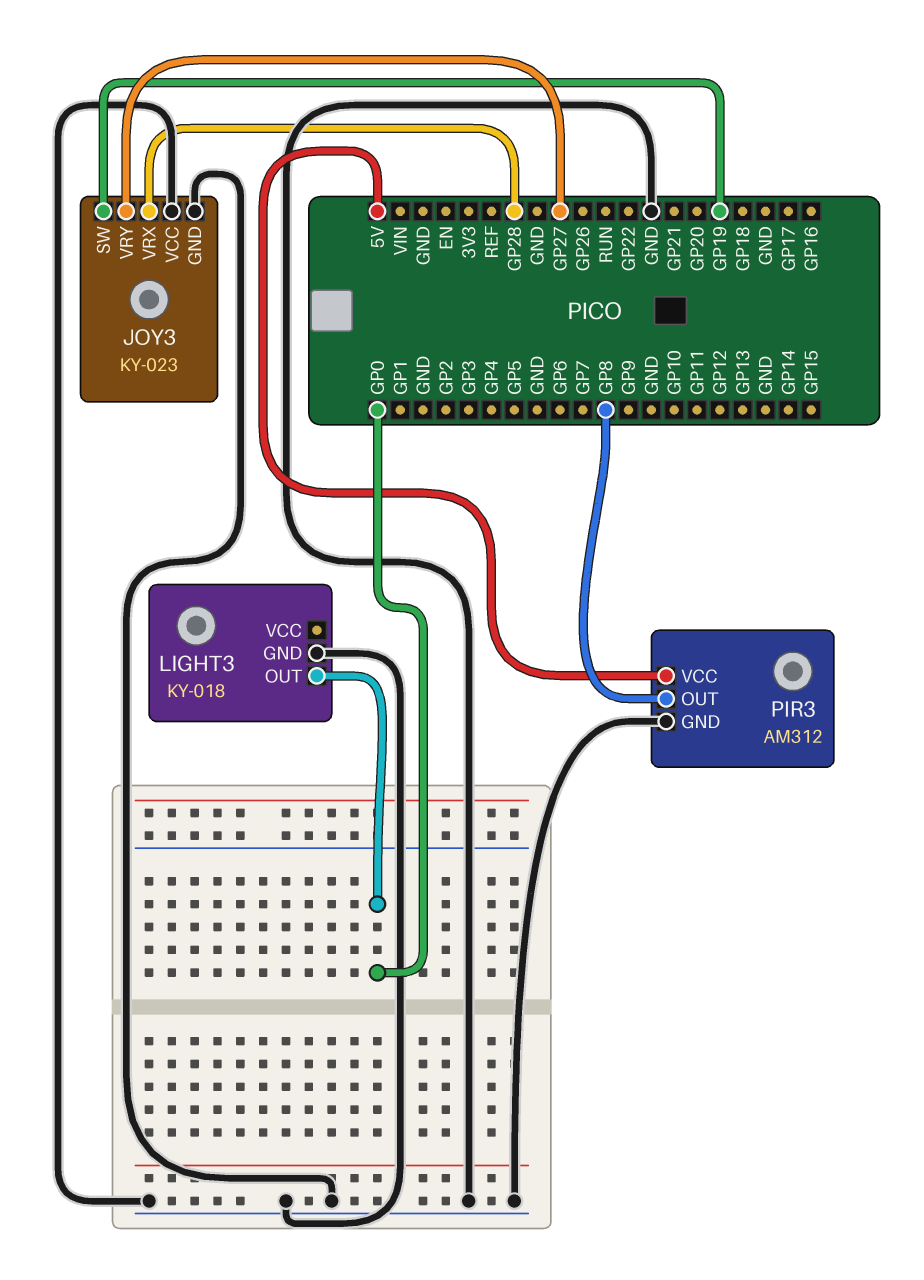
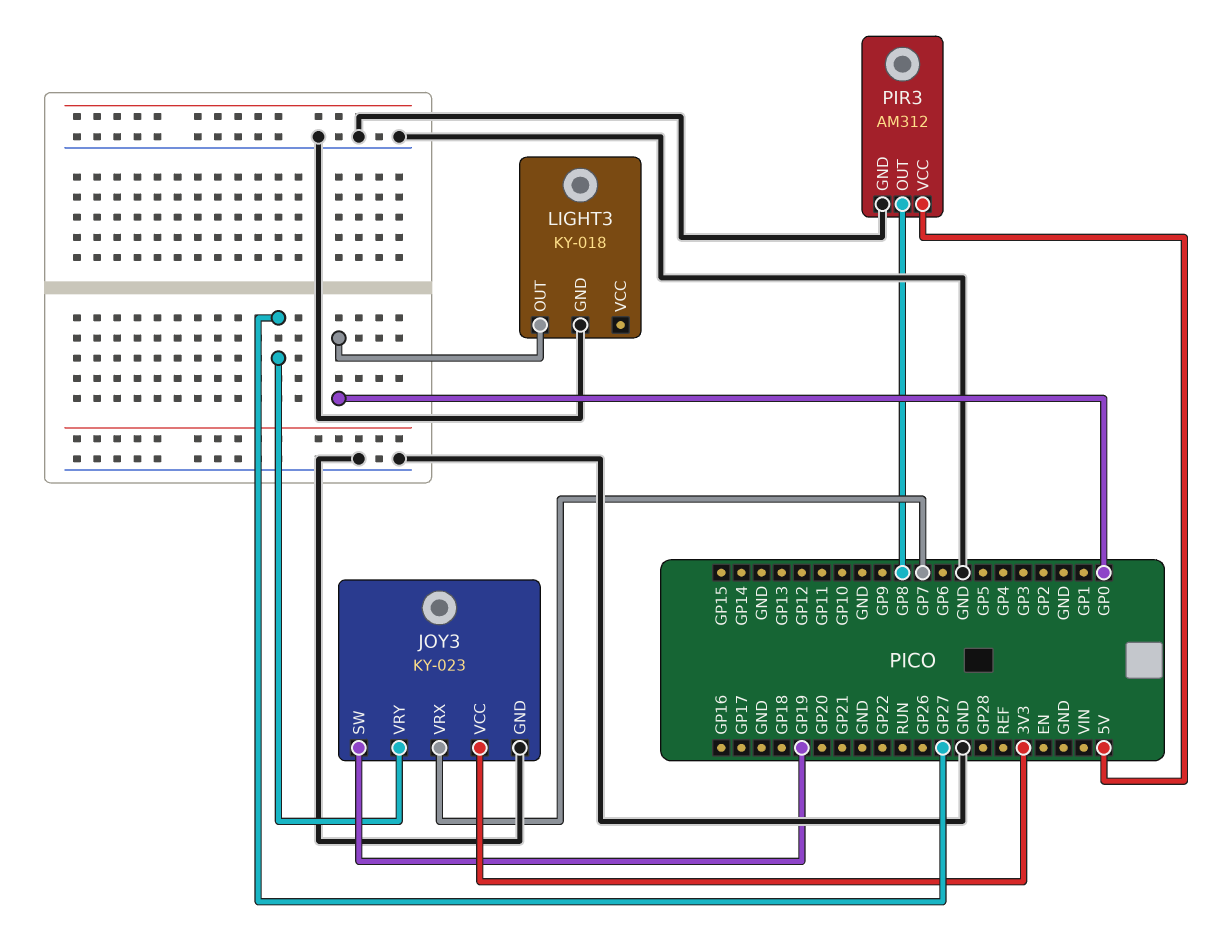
JOY3 pin VCC: GND -> 3V3
JOY3 pin VRX: GP28 -> GP7

